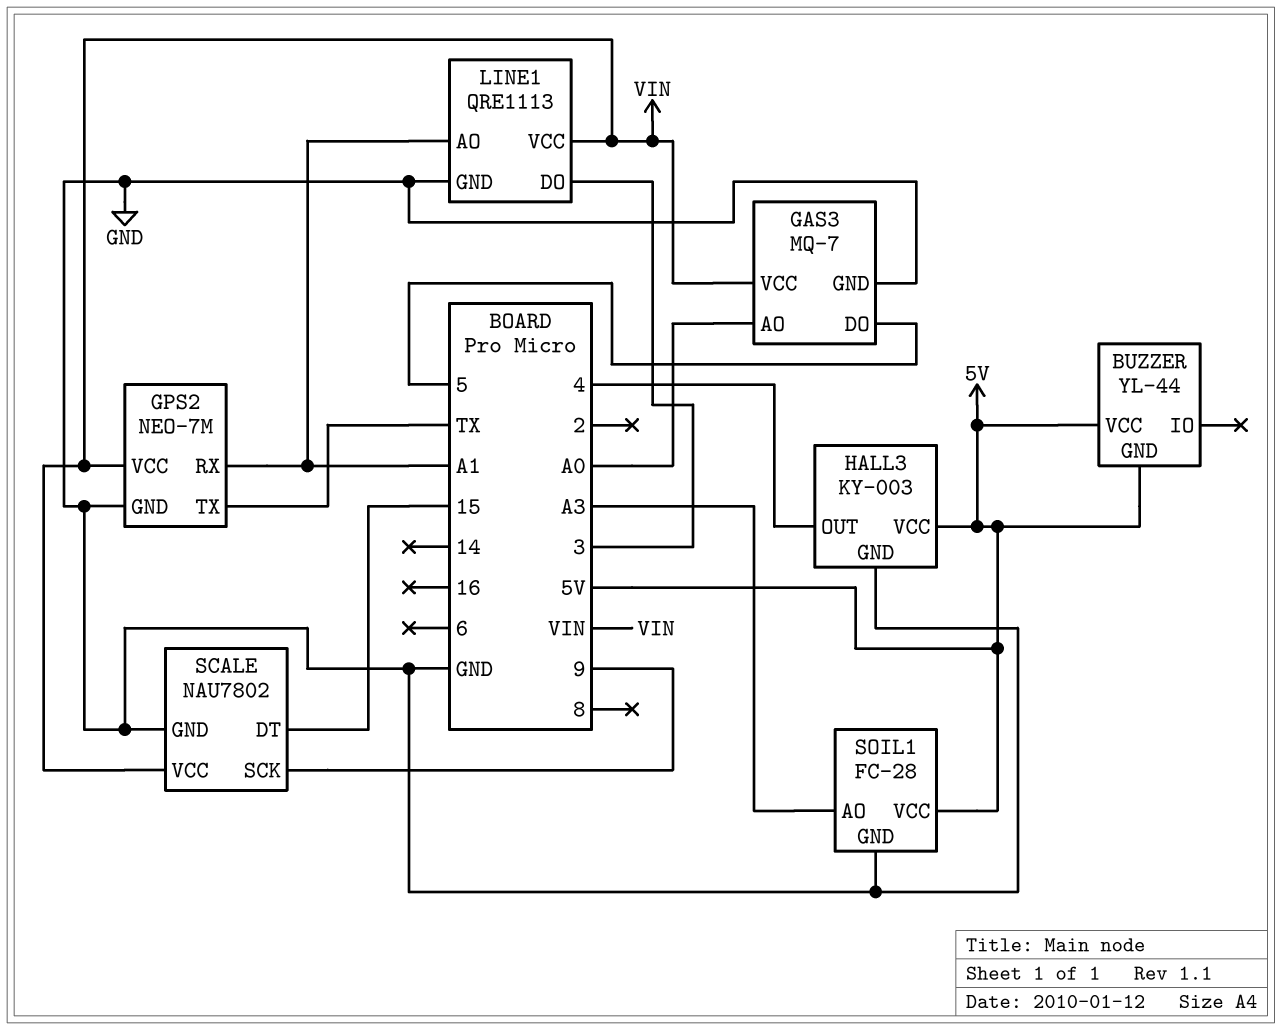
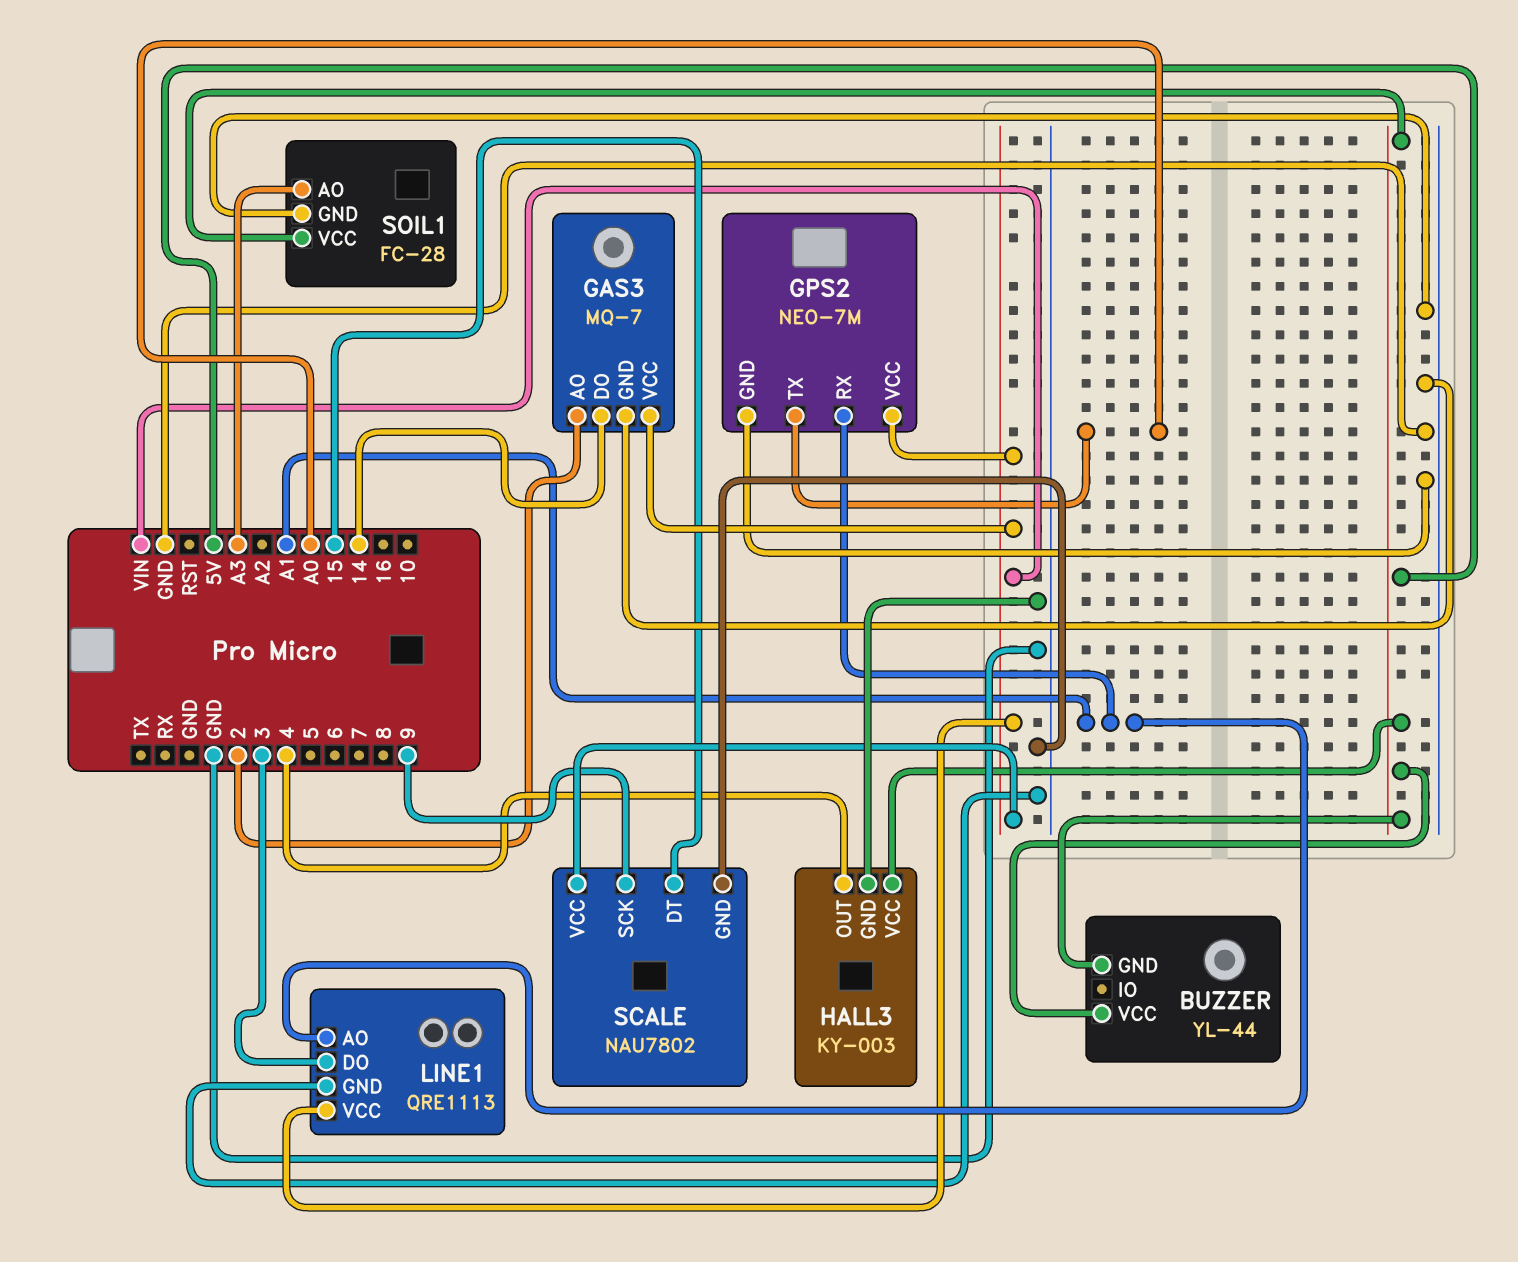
GAS3 pin AO: A0 -> 2
GAS3 pin DO: 5 -> 14
GPS2 pin TX: TX -> A0

